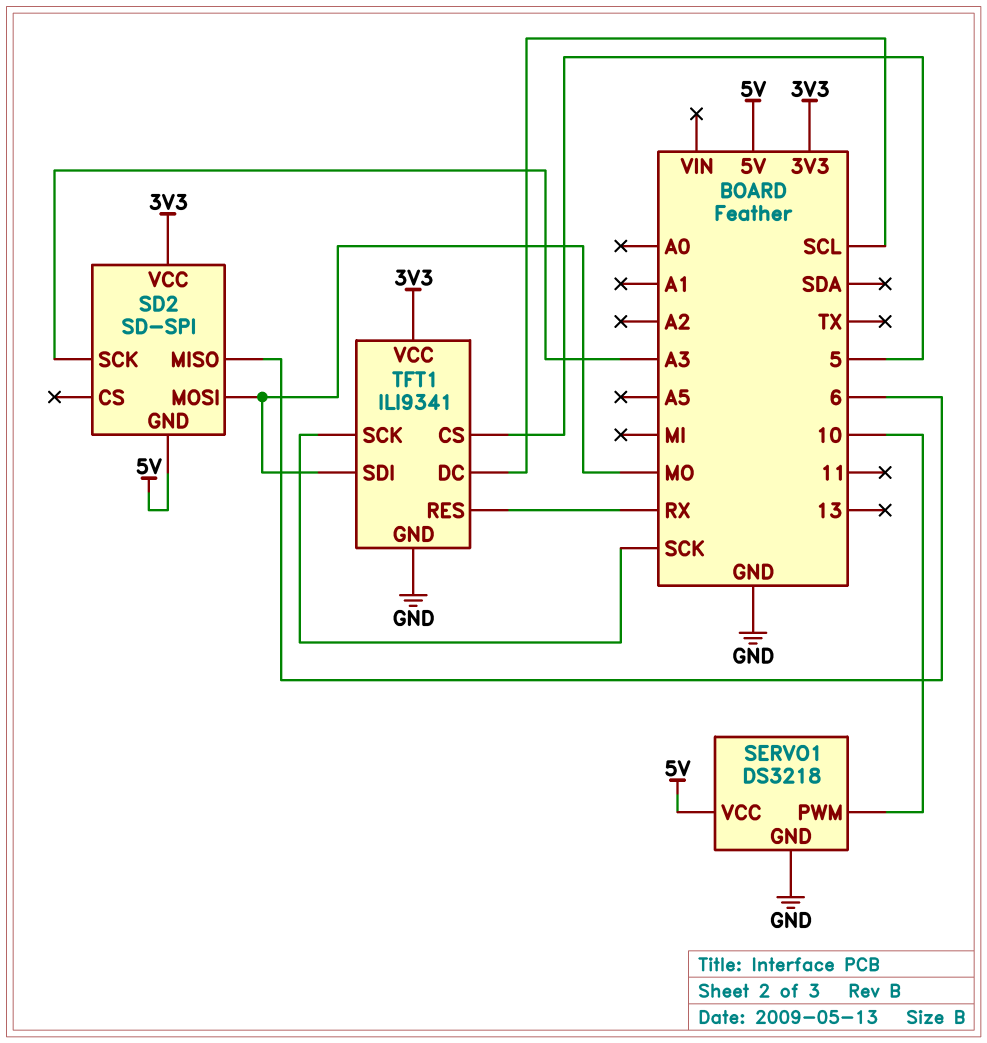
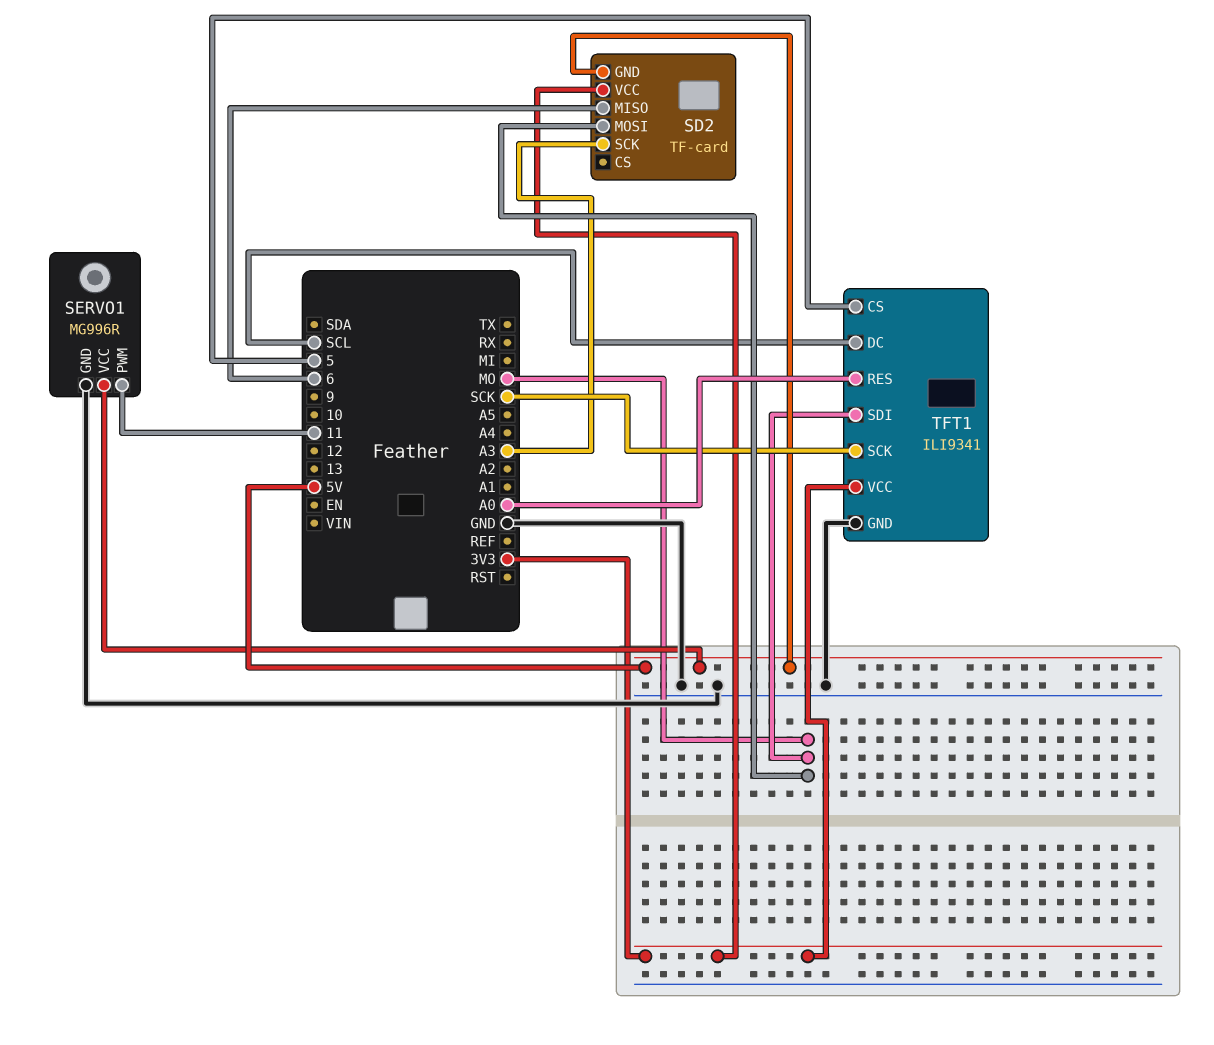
SD2: SD-SPI -> TF-card
SERVO1: DS3218 -> MG996R
SERVO1 pin PWM: 10 -> 11
TFT1 pin RES: RX -> A0

